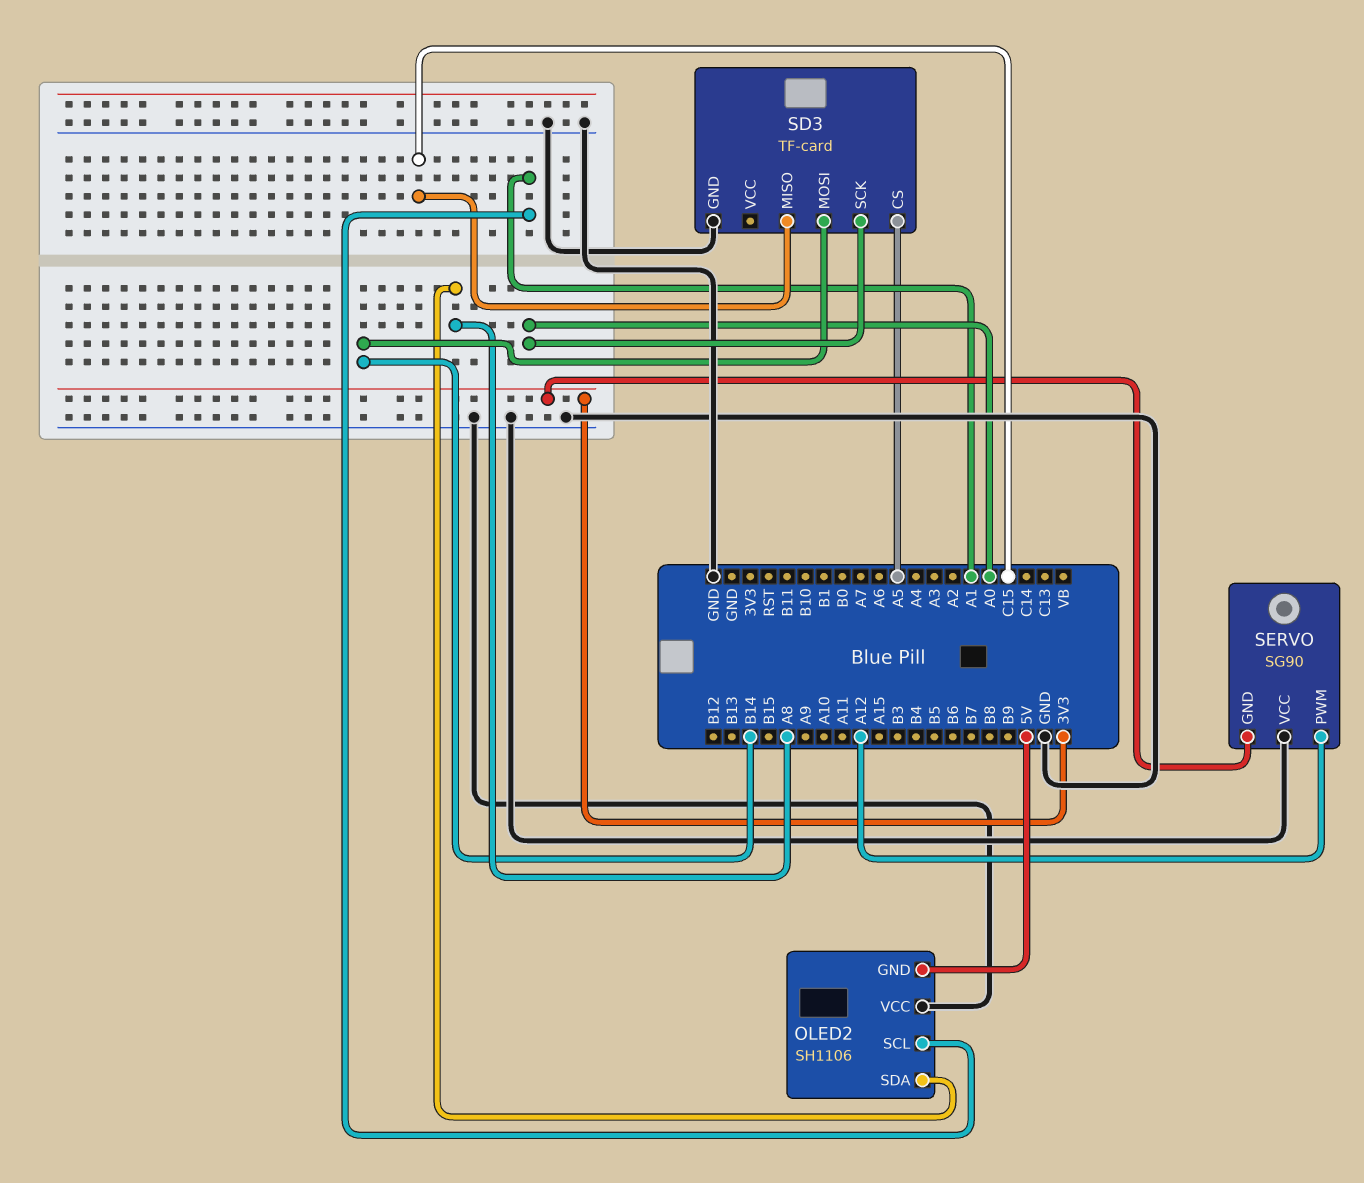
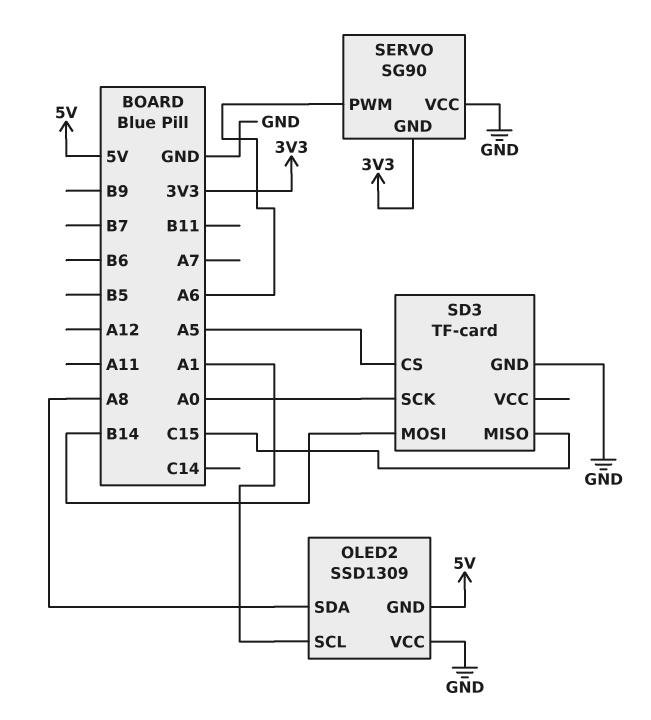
OLED2: SH1106 -> SSD1309
SERVO pin PWM: A12 -> A6

